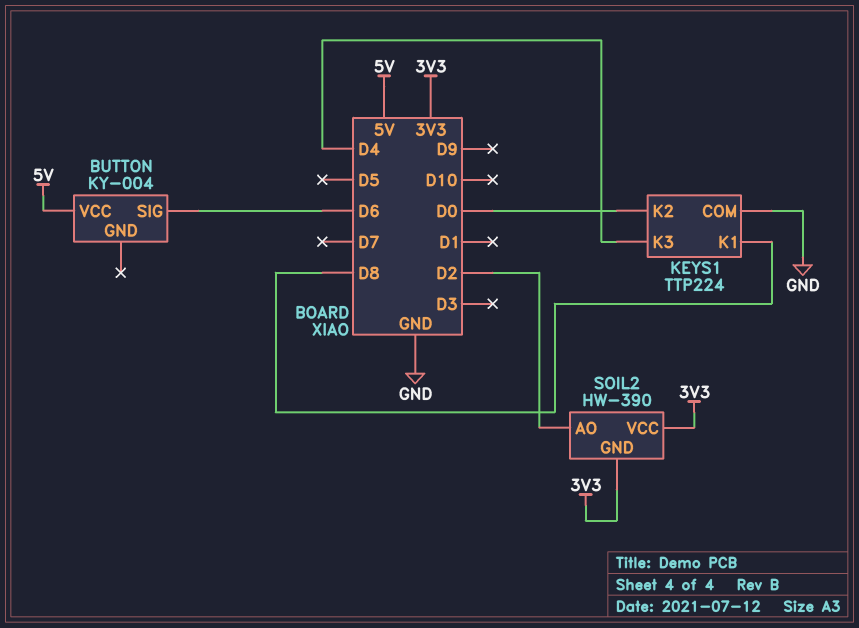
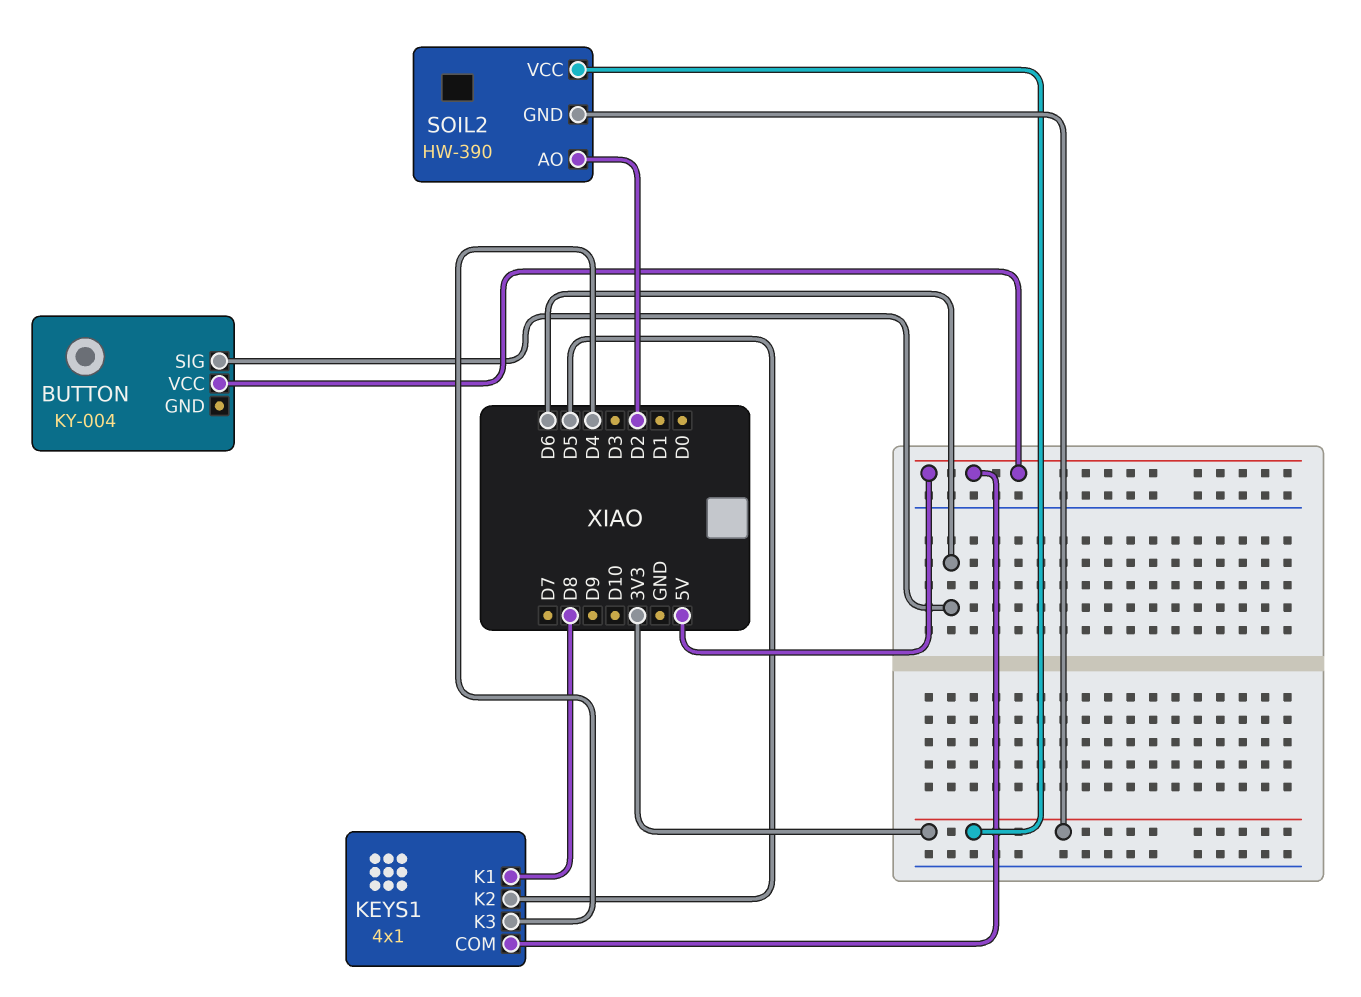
KEYS1: TTP224 -> 4x1
KEYS1 pin COM: GND -> 5V
KEYS1 pin K2: D0 -> D5

